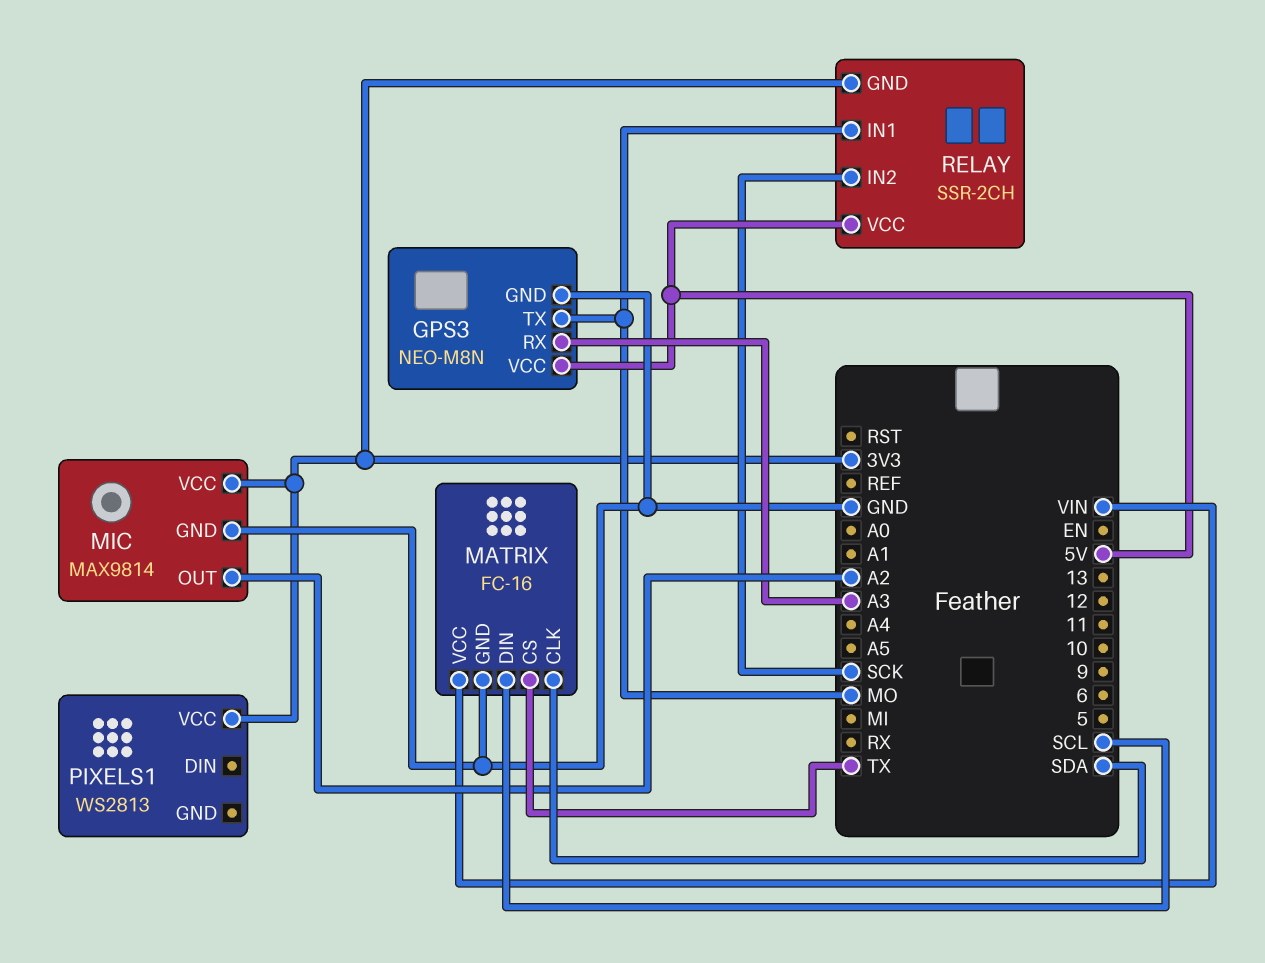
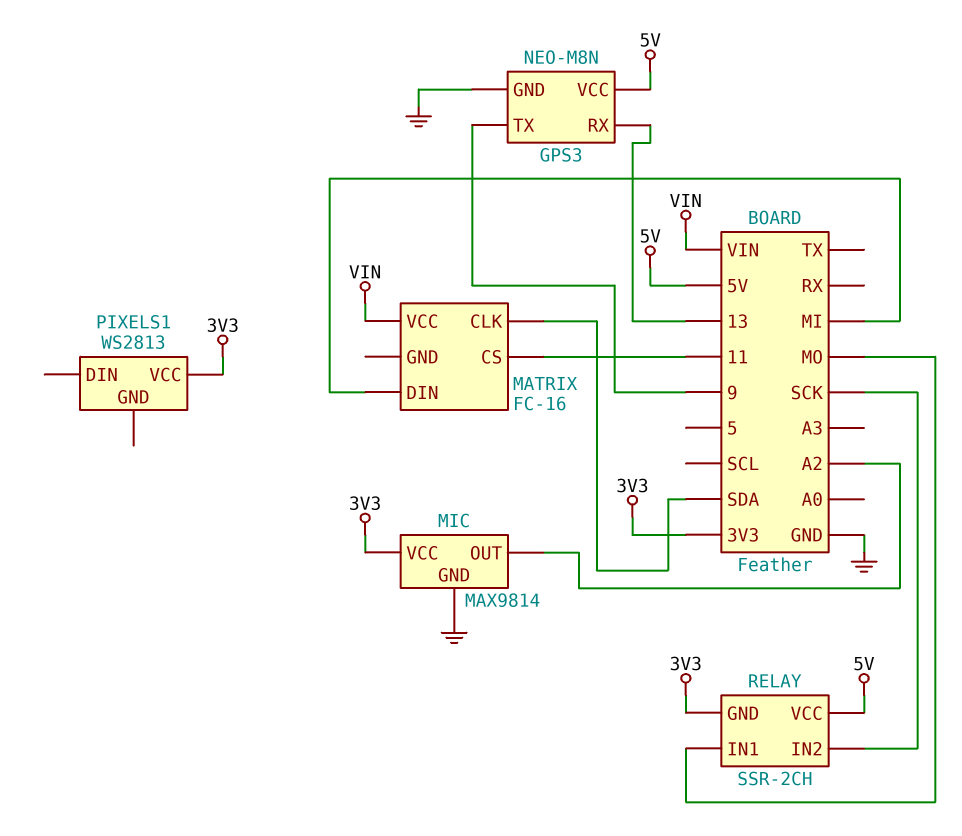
GPS3 pin RX: A3 -> 13
GPS3 pin TX: MO -> 9
MATRIX pin CS: TX -> 11
MATRIX pin DIN: SCL -> MI
MATRIX pin GND: GND -> none

